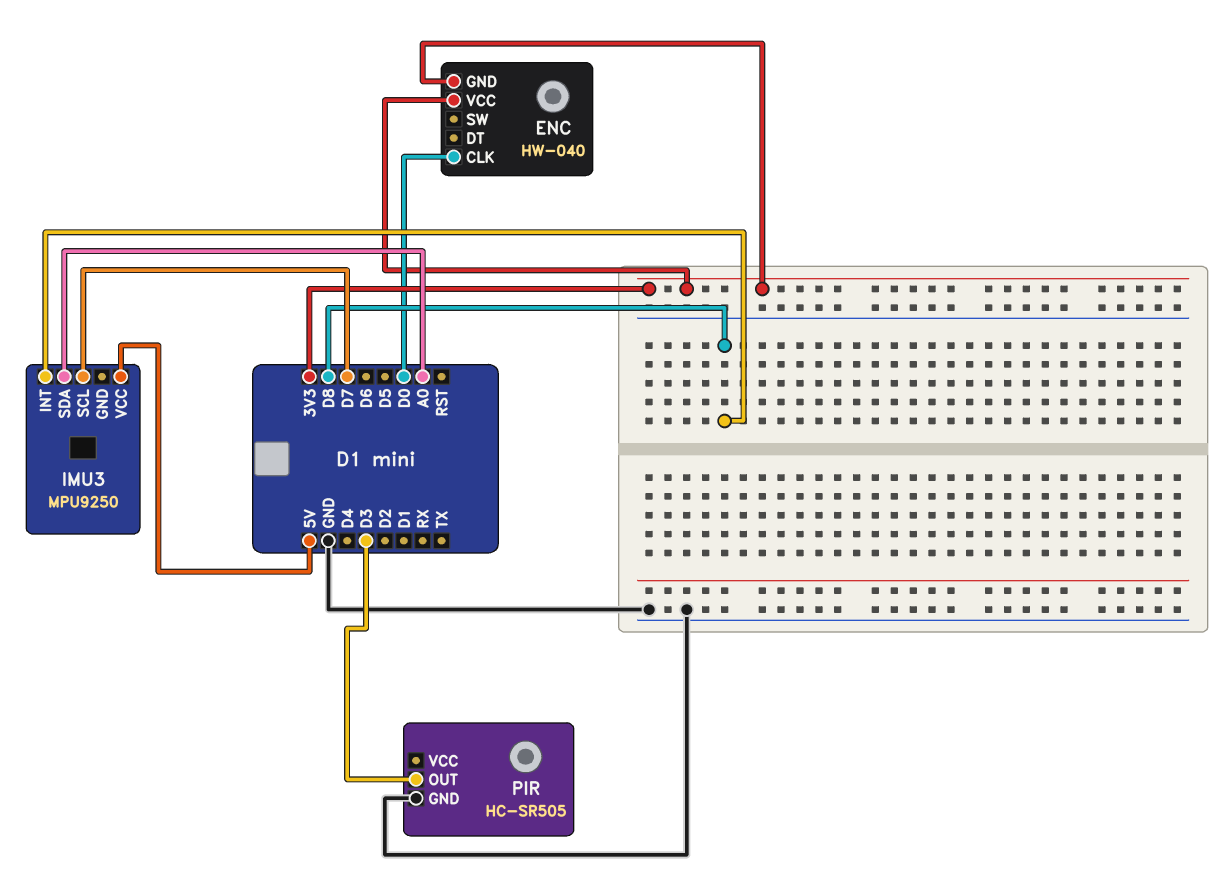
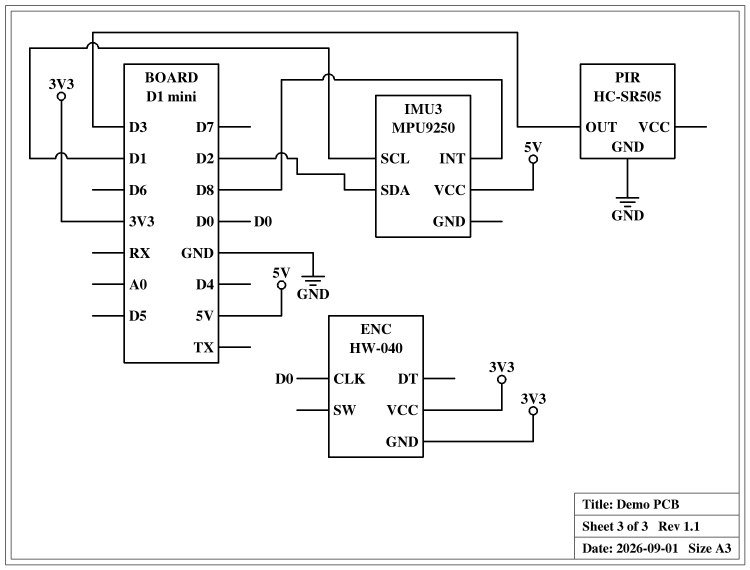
IMU3 pin SCL: D7 -> D1
IMU3 pin SDA: A0 -> D2

